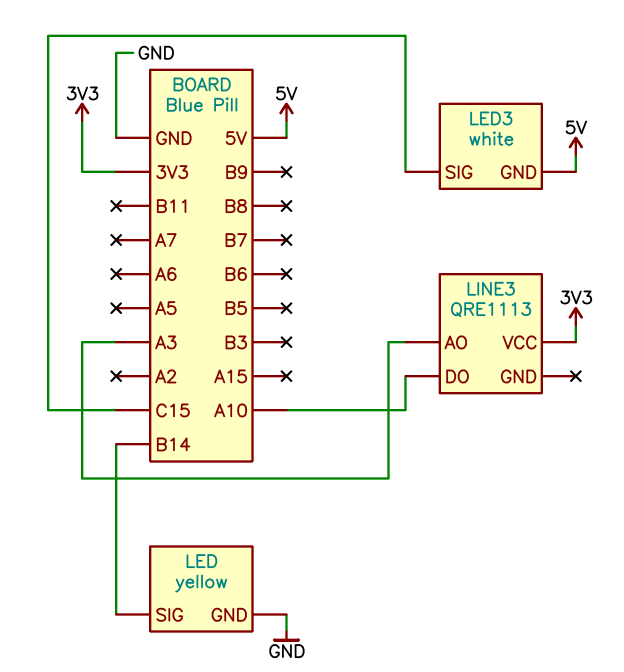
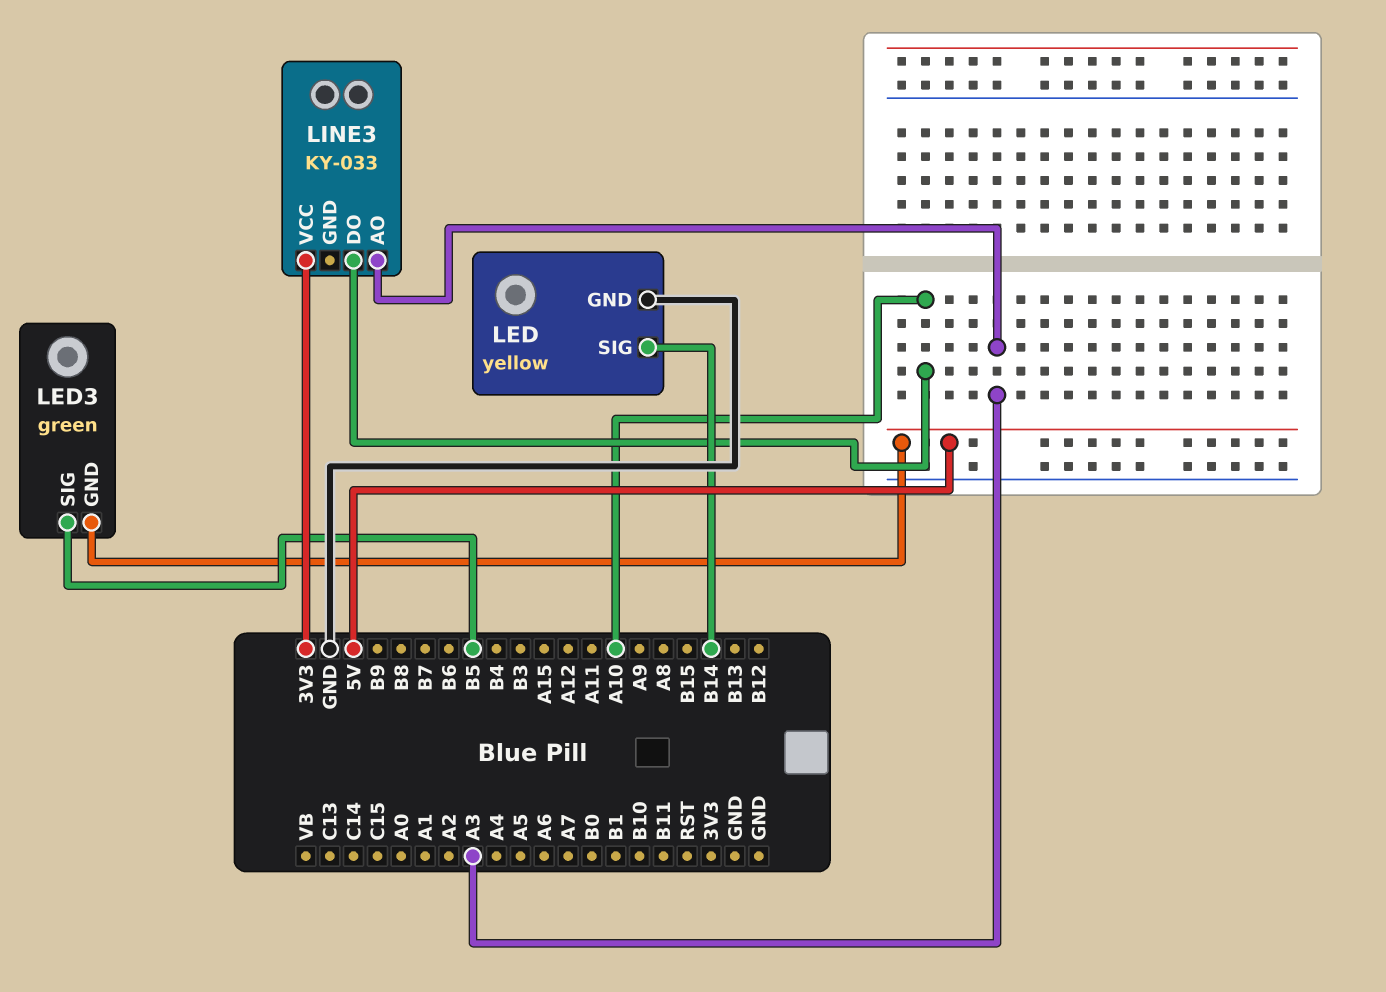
LED3: white -> green
LED3 pin SIG: C15 -> B5
LINE3: QRE1113 -> KY-033

